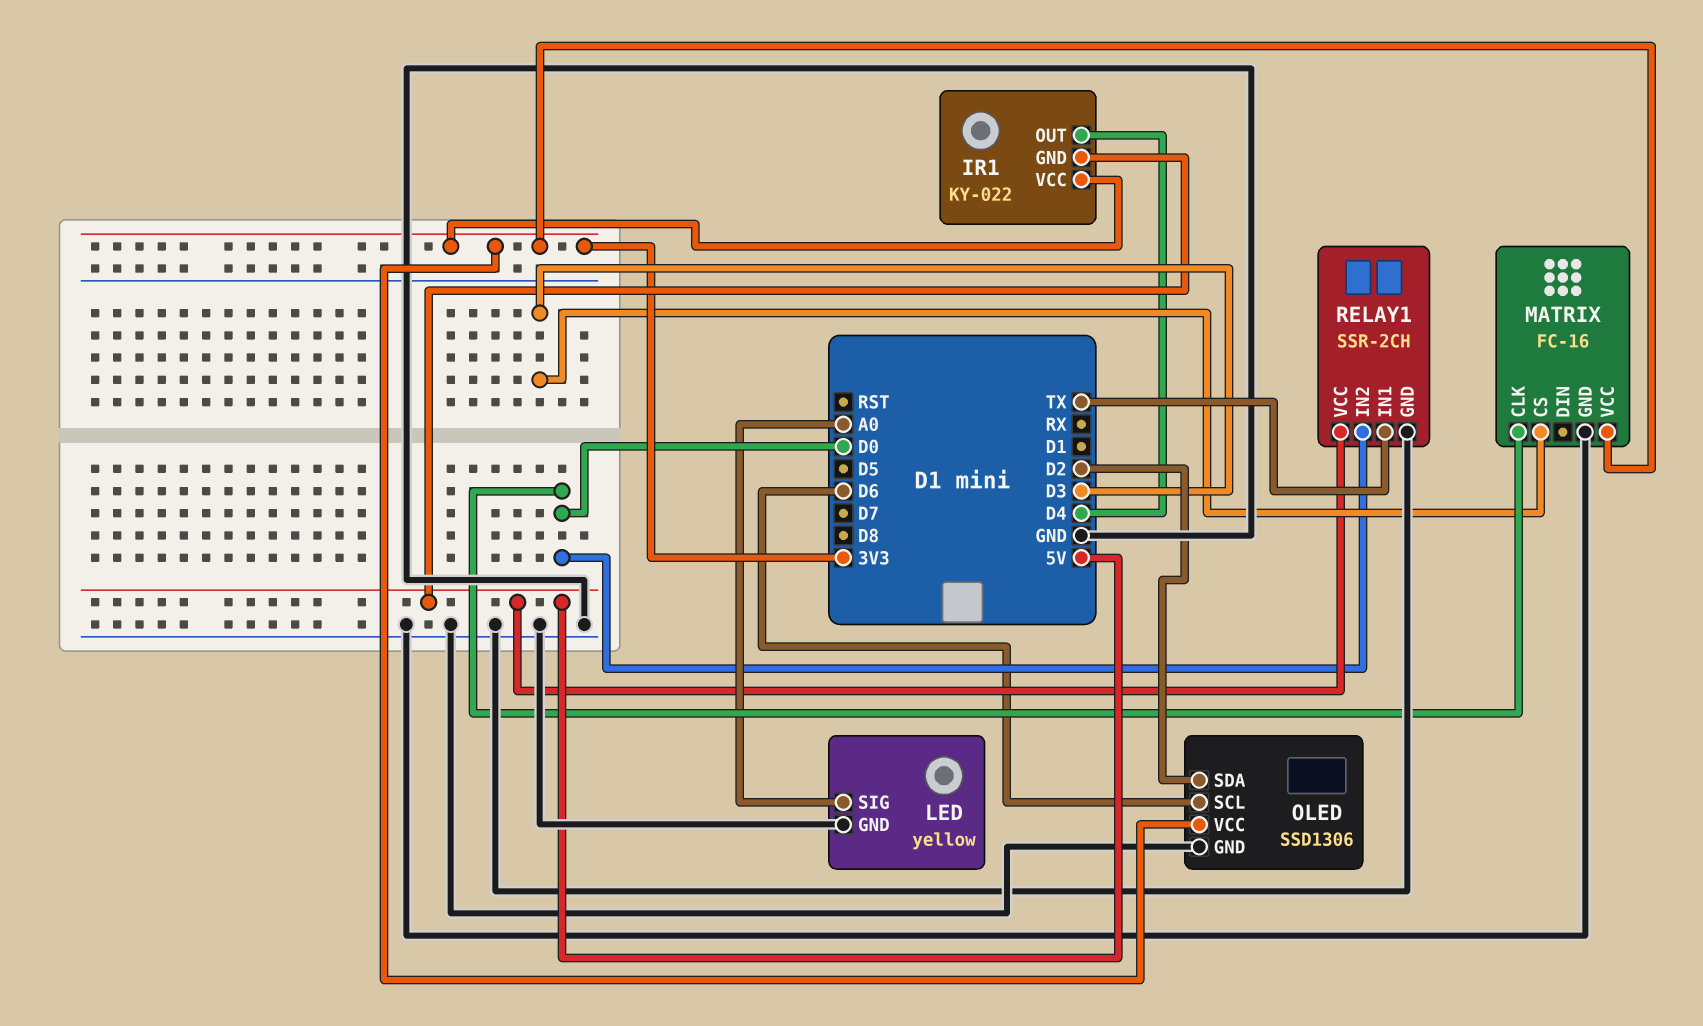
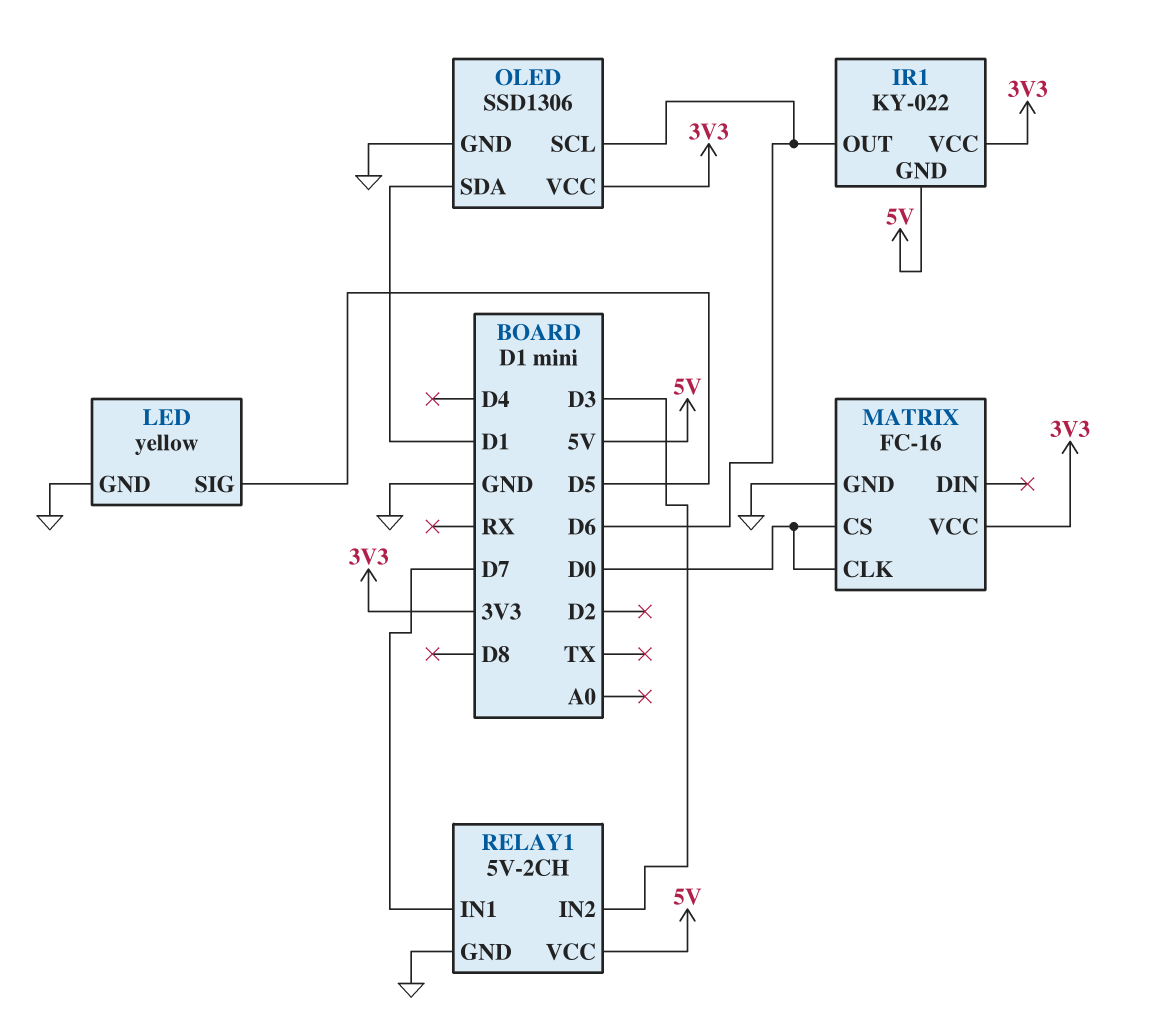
IR1 pin OUT: D4 -> D6
LED pin SIG: A0 -> D5
MATRIX pin CS: D3 -> D0
OLED pin SDA: D2 -> D1
RELAY1: SSR-2CH -> 5V-2CH
RELAY1 pin IN1: TX -> D7
RELAY1 pin IN2: D0 -> D3

